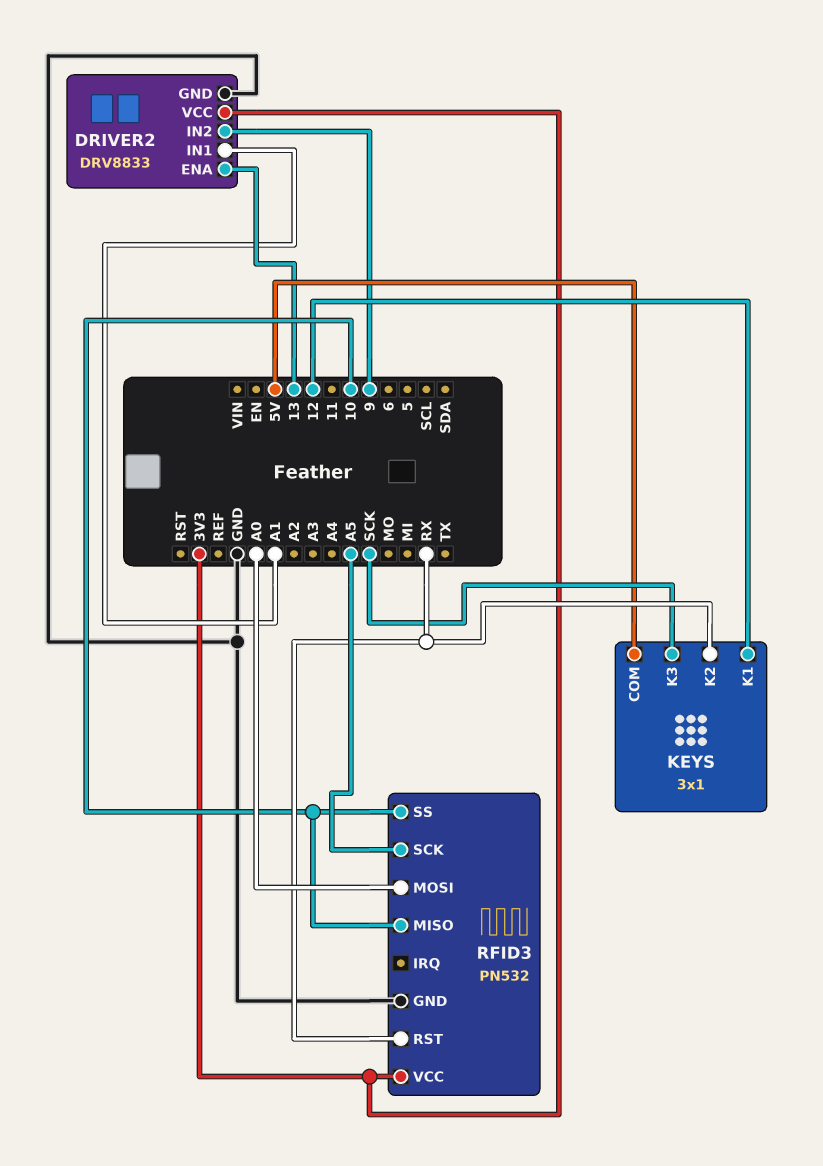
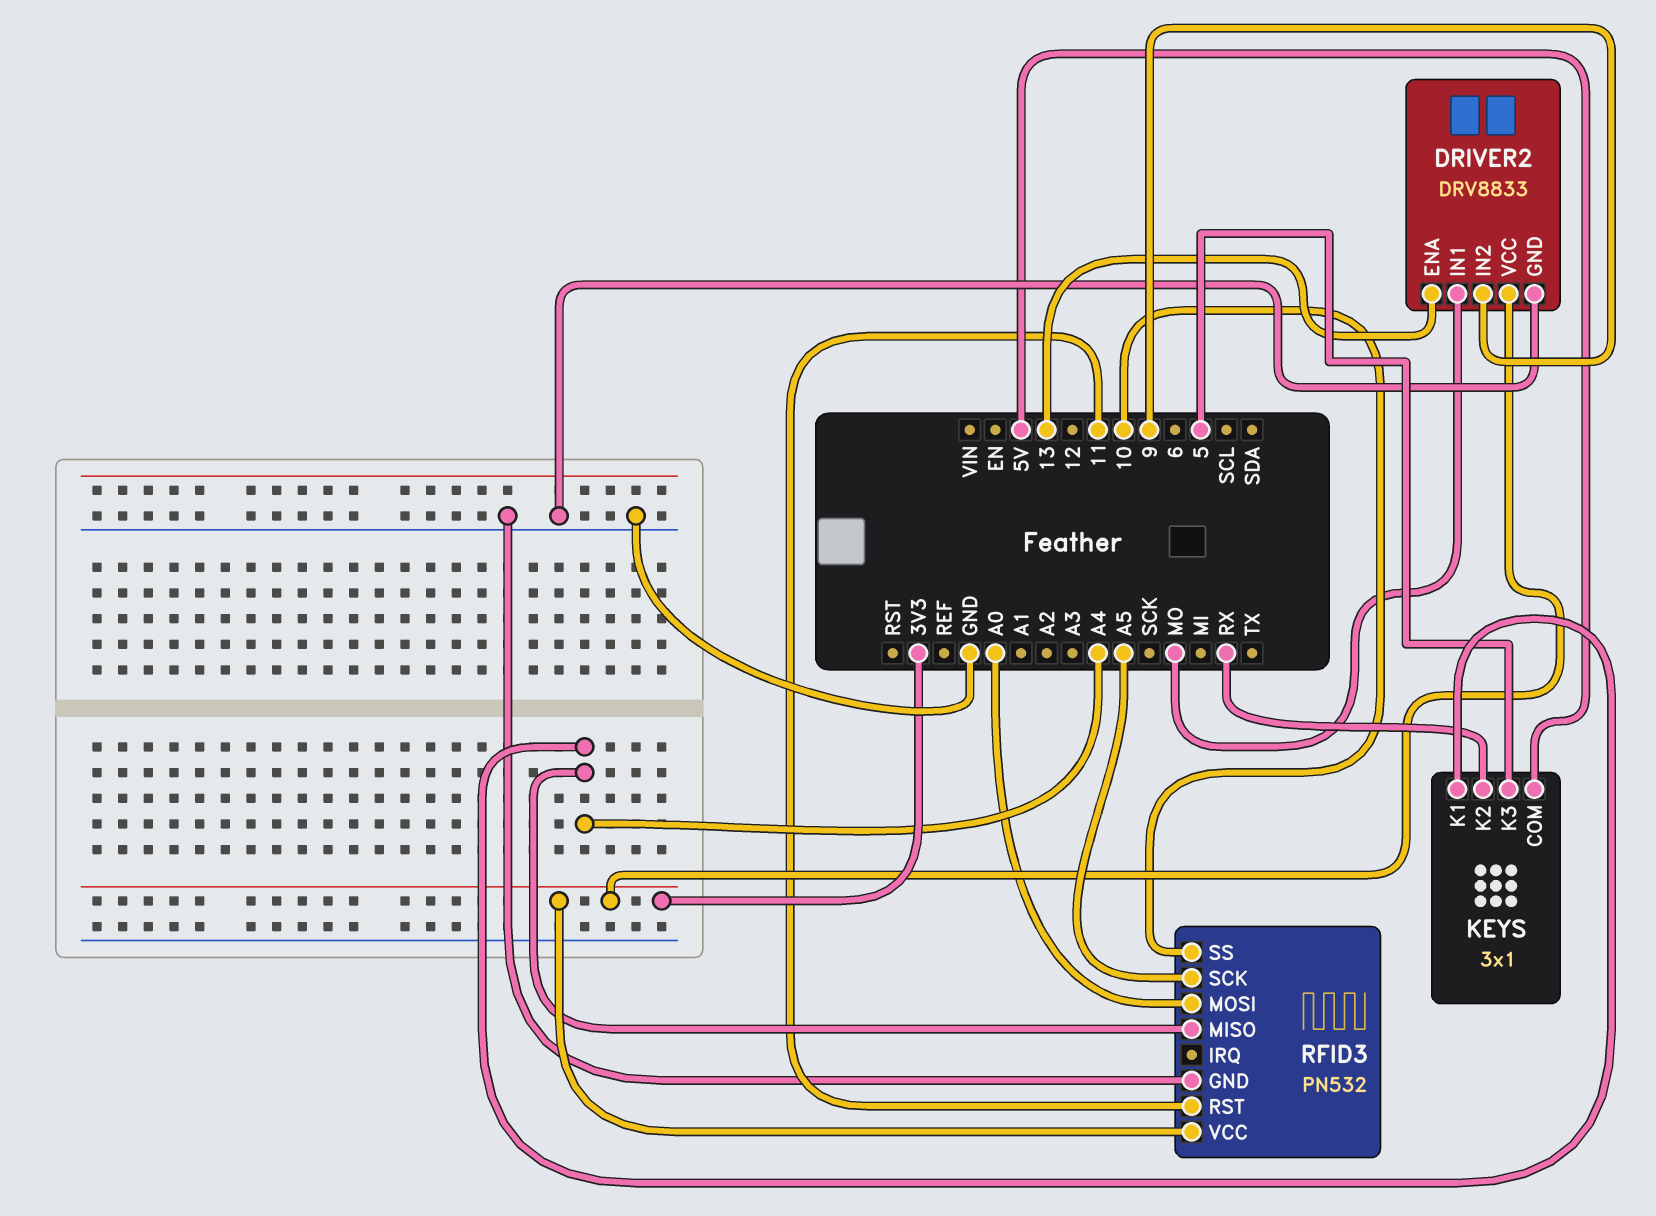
DRIVER2 pin IN1: A1 -> MO
KEYS pin K1: 12 -> A4
KEYS pin K3: SCK -> 5
RFID3 pin MISO: 10 -> A4
RFID3 pin RST: RX -> 11

